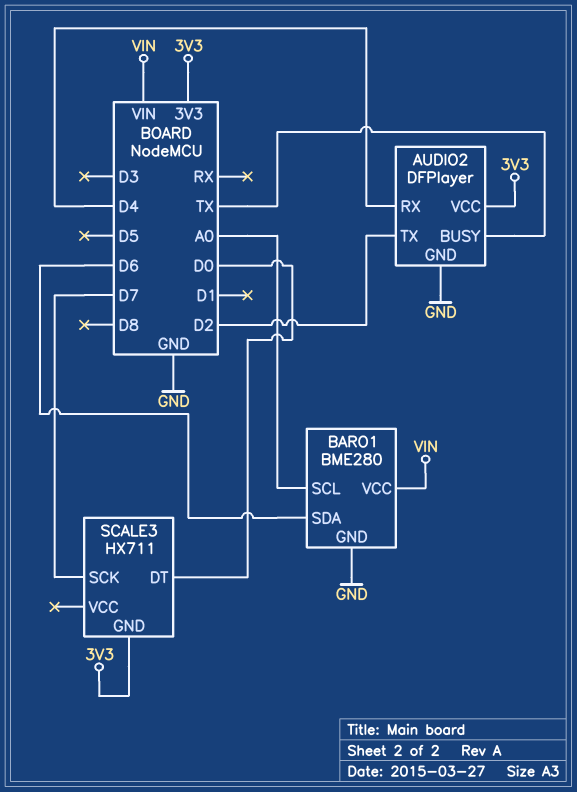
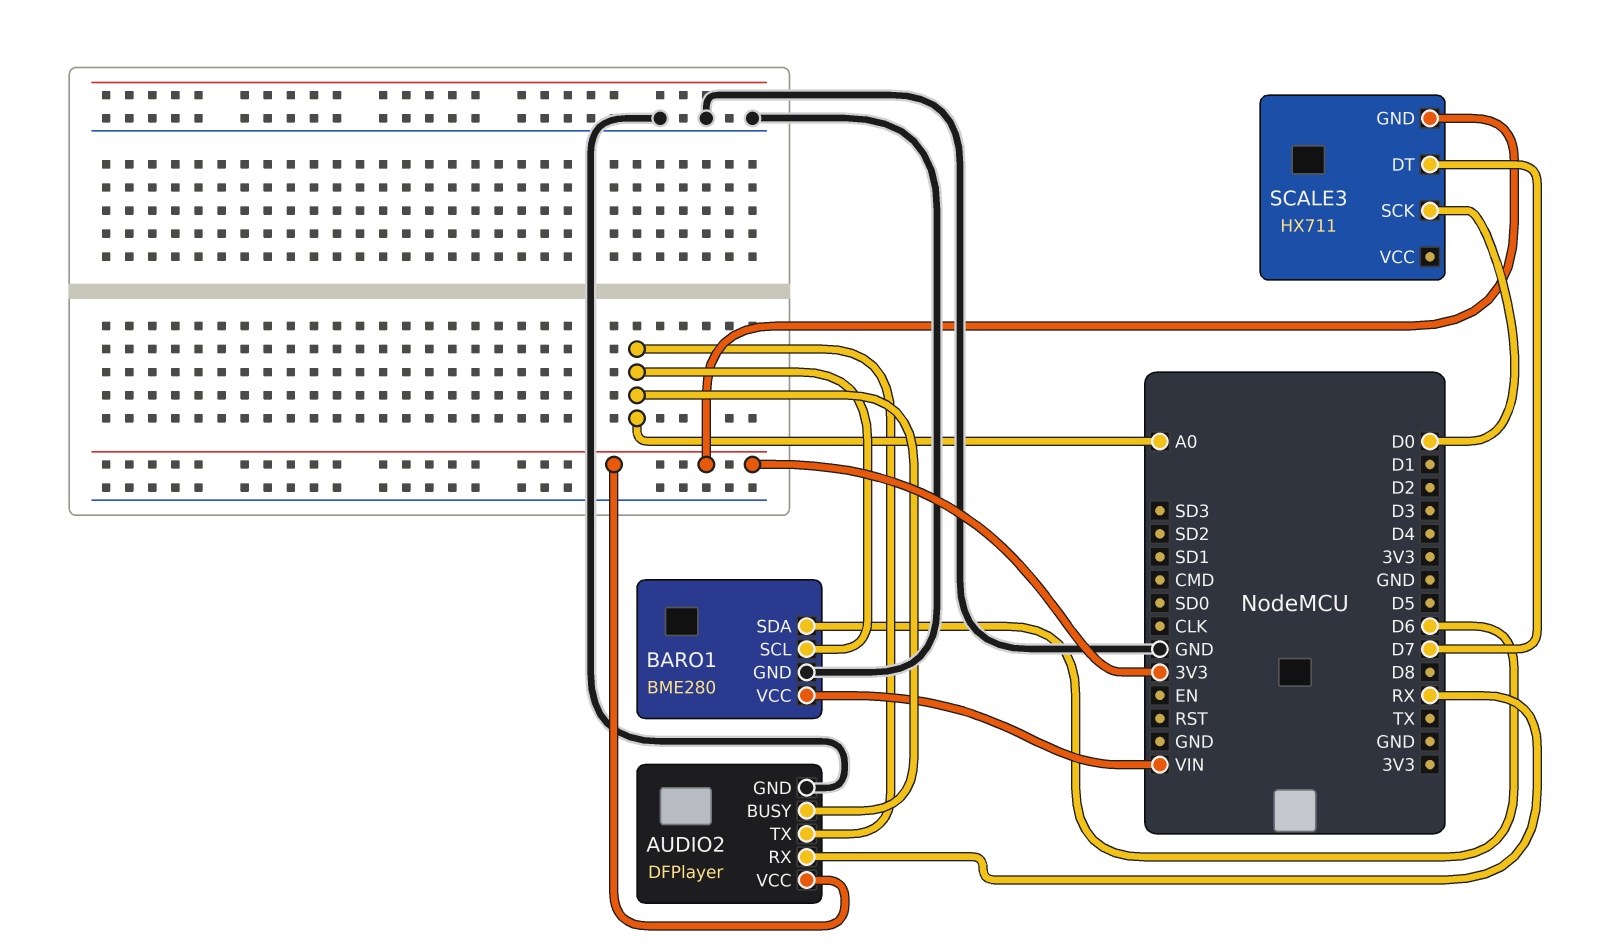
AUDIO2 pin BUSY: TX -> A0
AUDIO2 pin RX: D4 -> RX
AUDIO2 pin TX: D2 -> A0
SCALE3 pin DT: D0 -> D7
SCALE3 pin SCK: D7 -> D0

